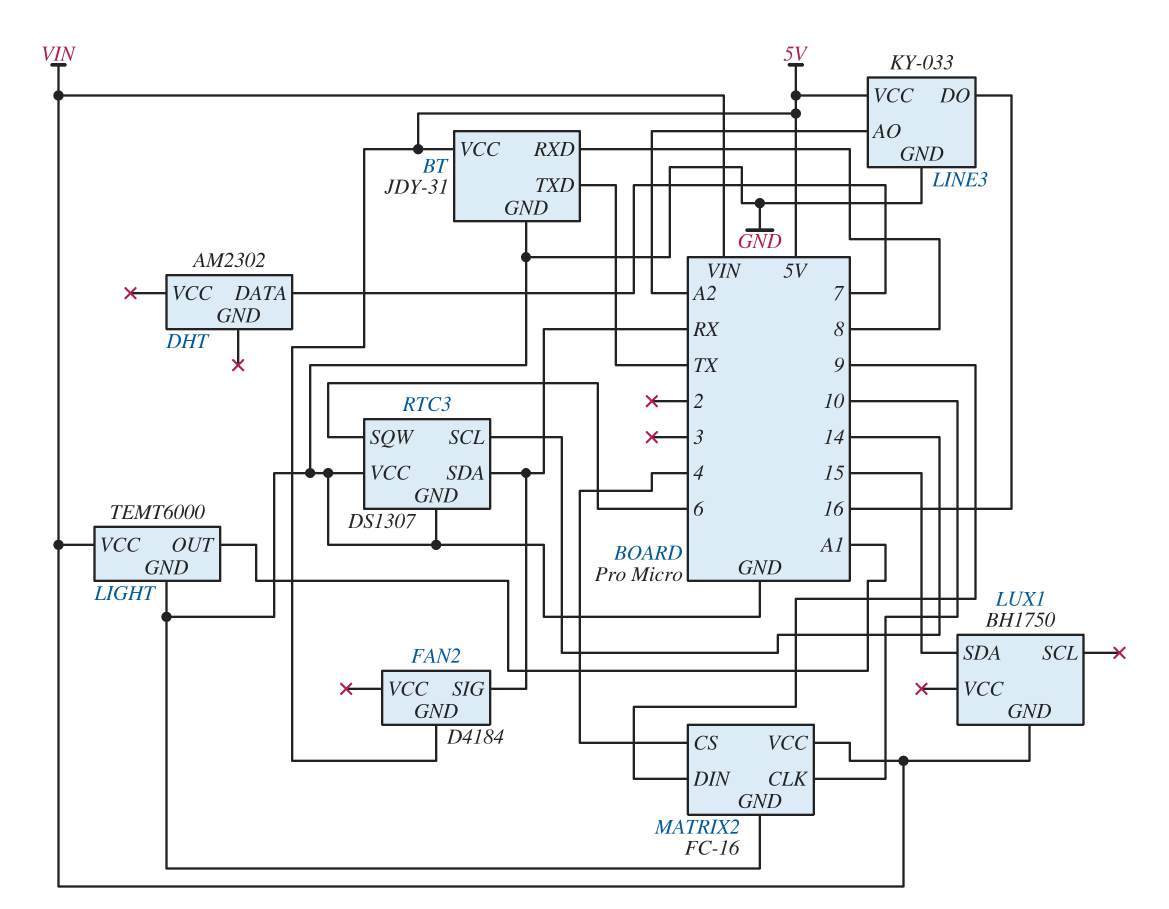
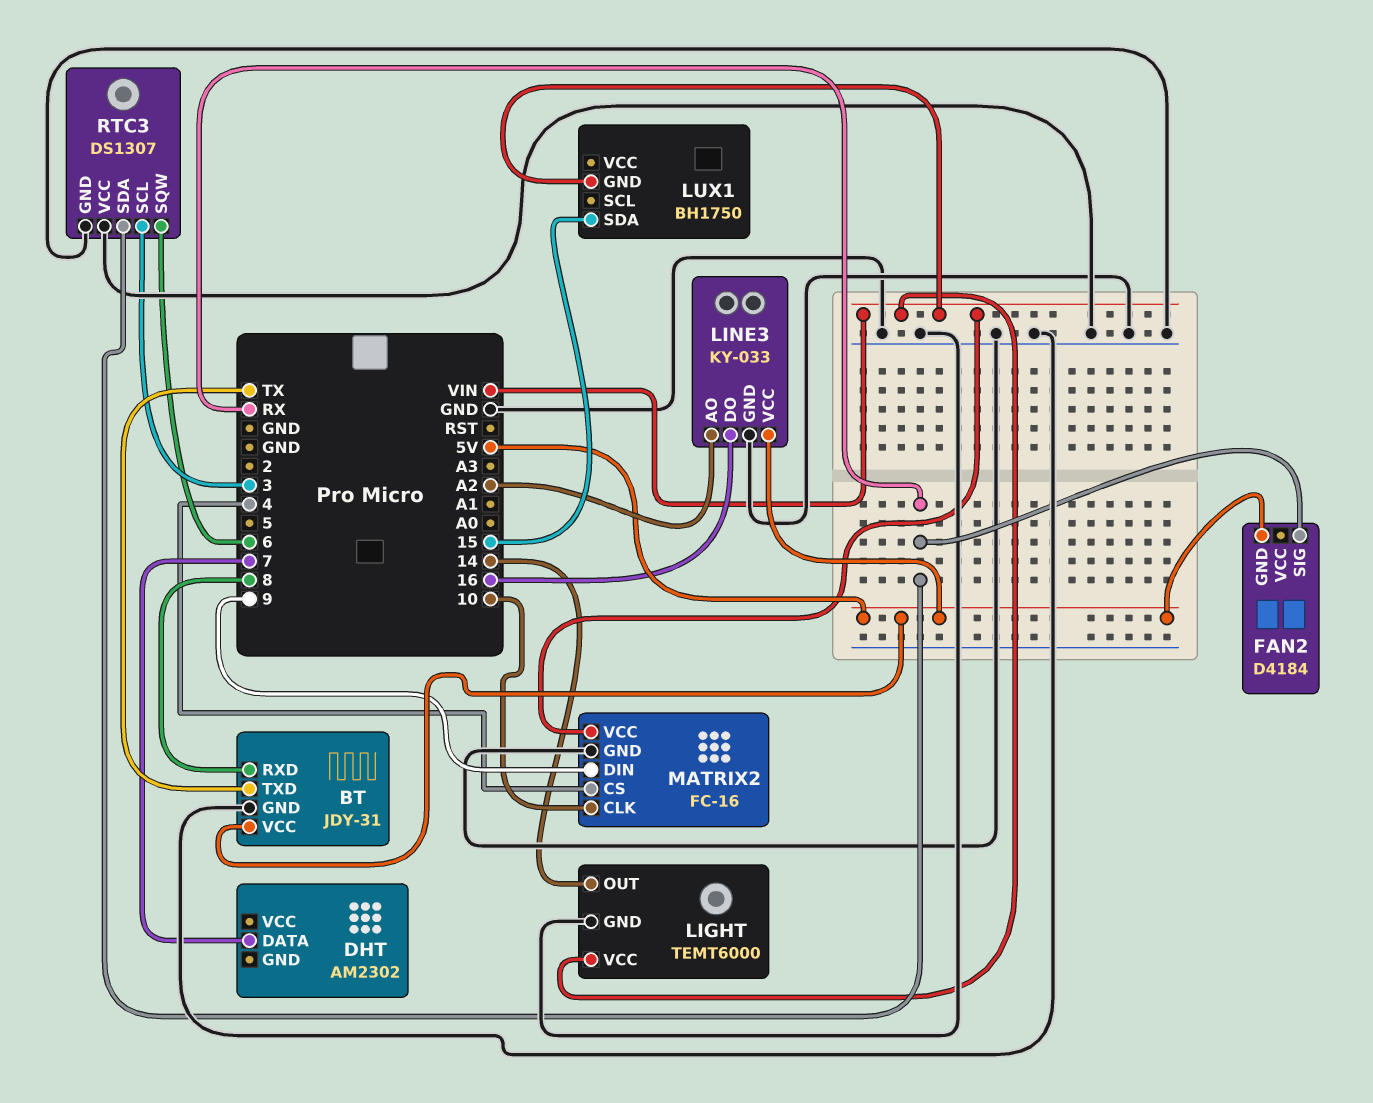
LIGHT pin OUT: A1 -> 14
RTC3 pin SCL: 14 -> 3

